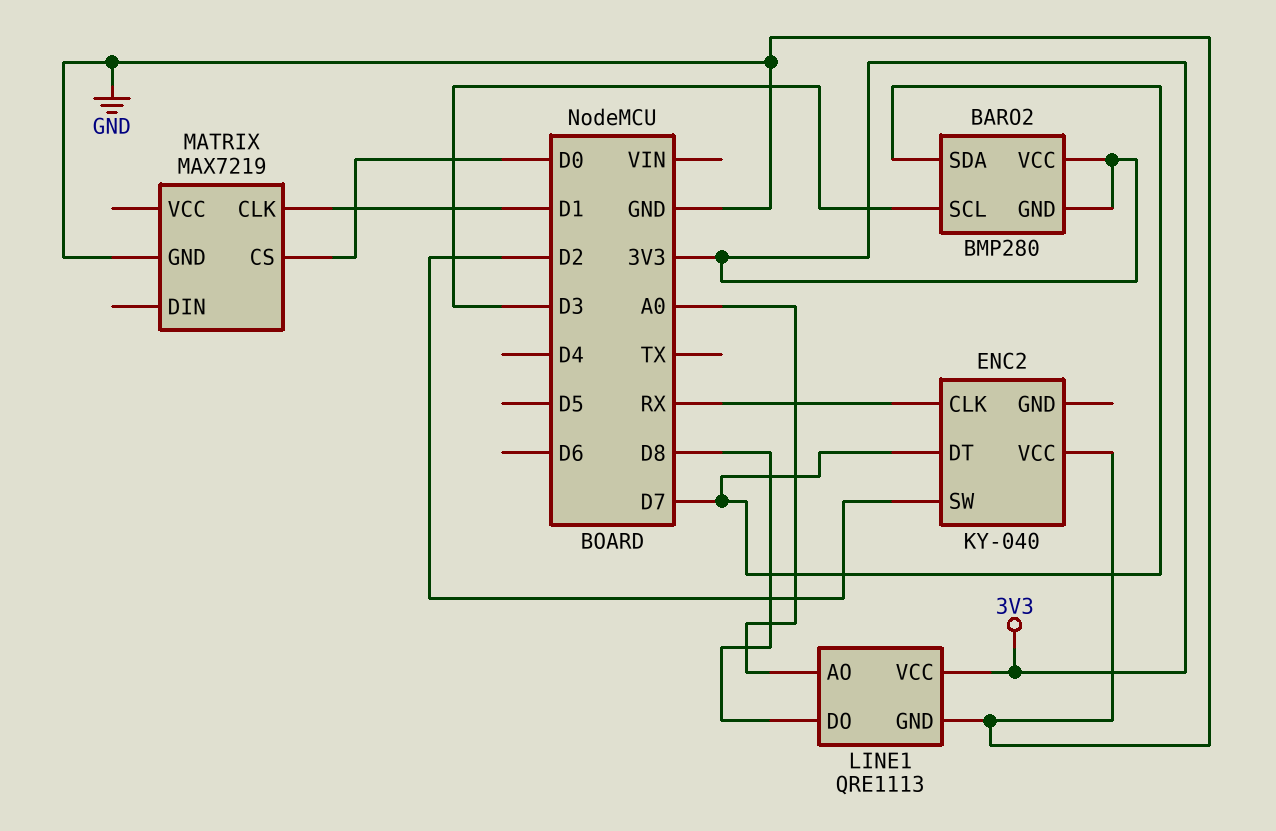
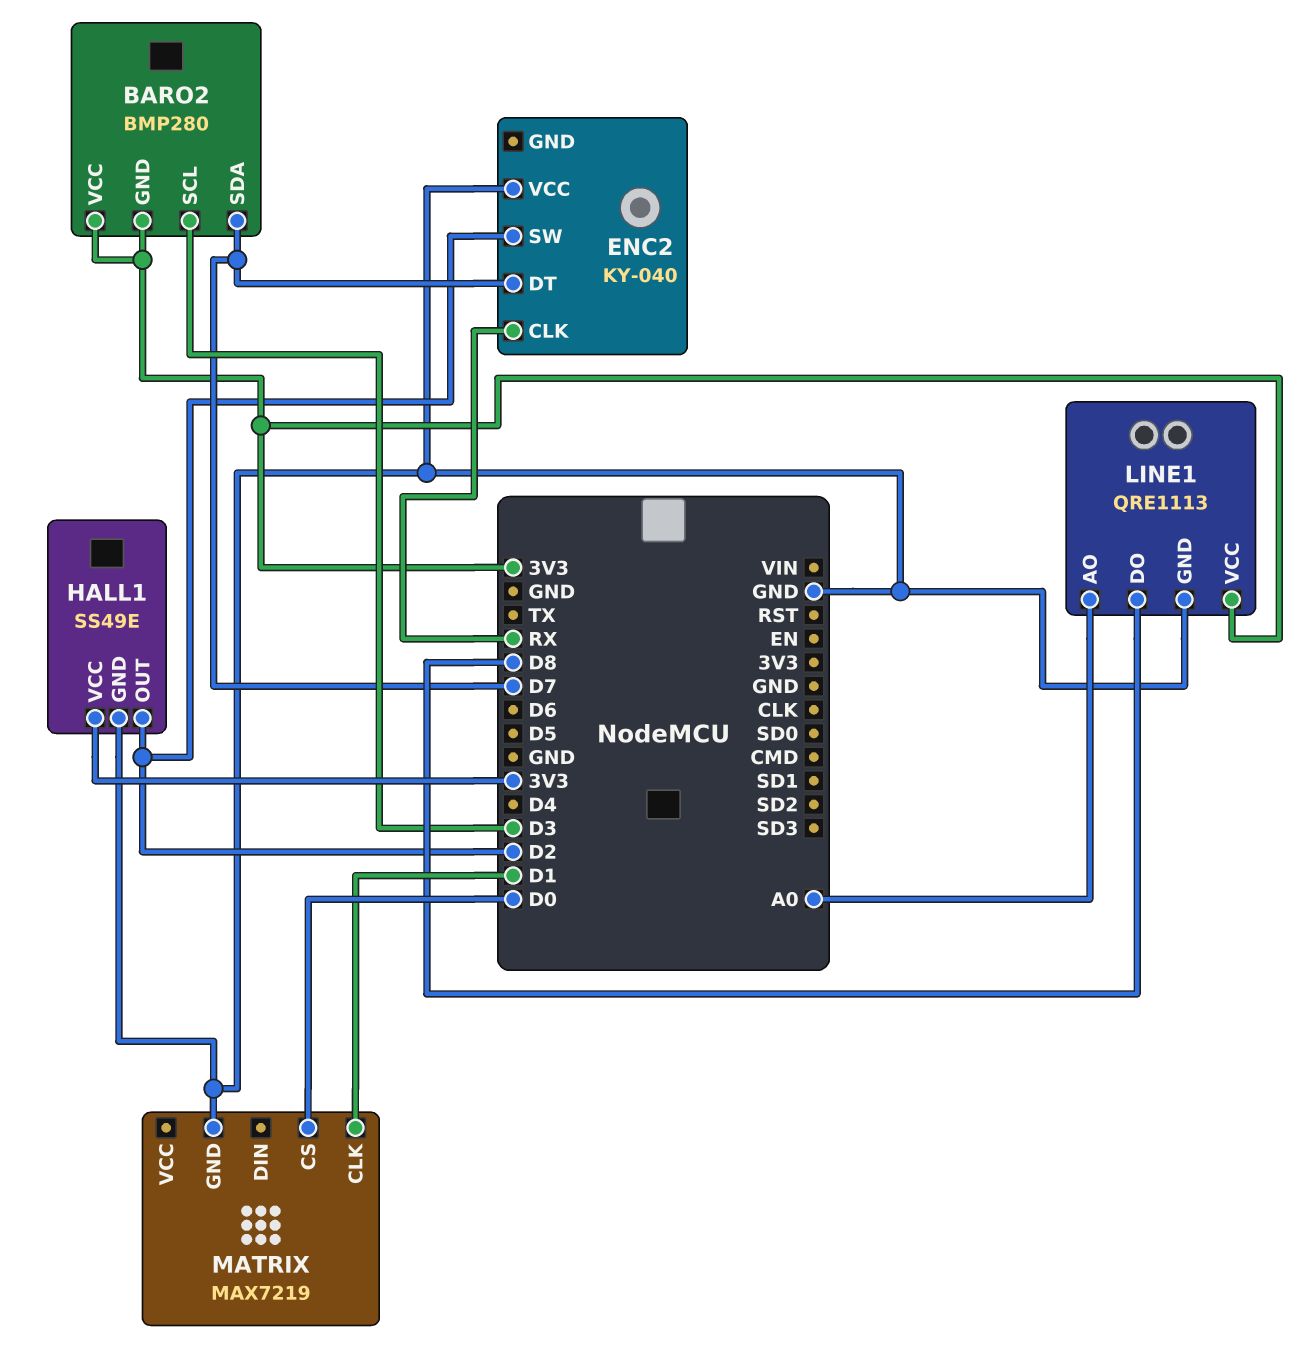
HALL1: none -> SS49E
HALL1 pin GND: none -> GND
HALL1 pin OUT: none -> D2
HALL1 pin VCC: none -> 3V3

